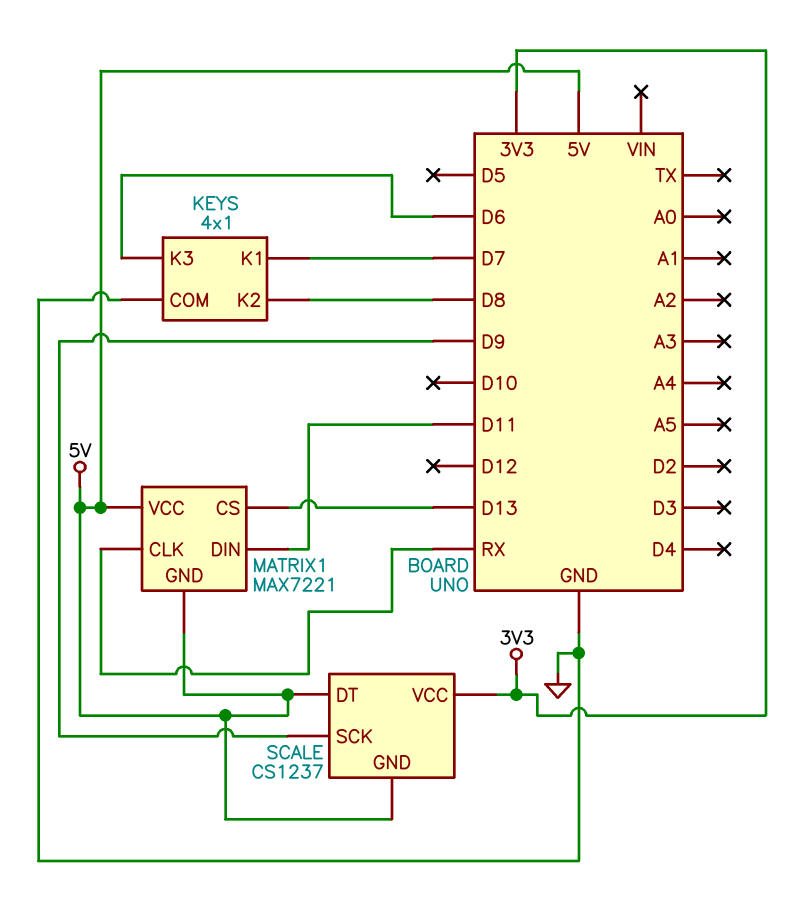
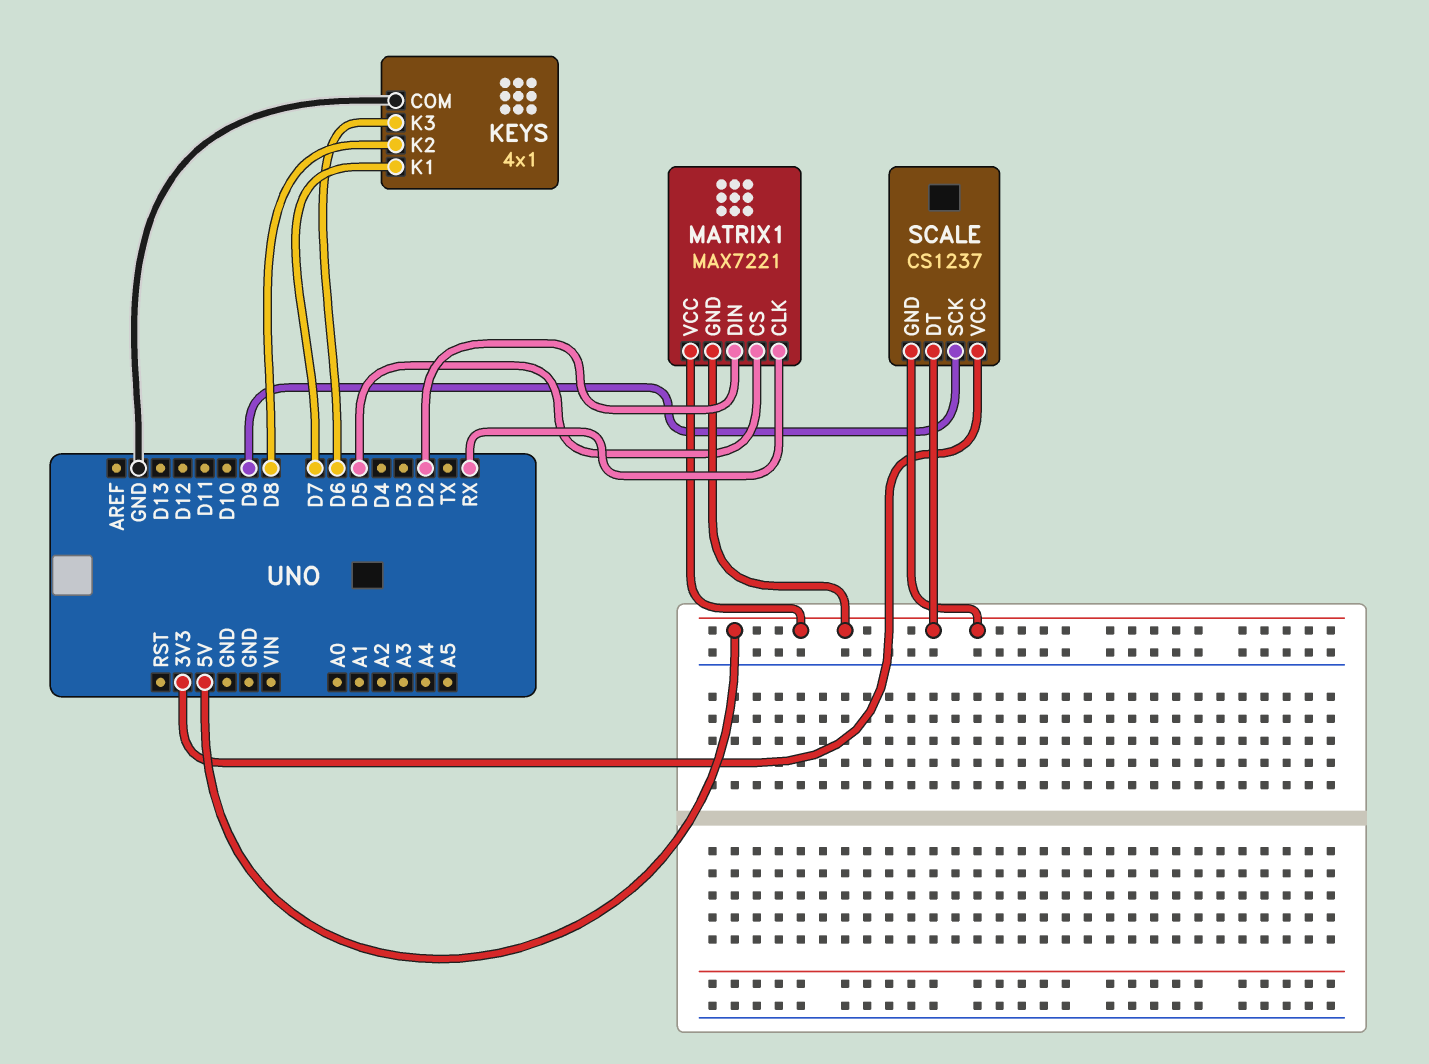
MATRIX1 pin CS: D13 -> D5
MATRIX1 pin DIN: D11 -> D2

